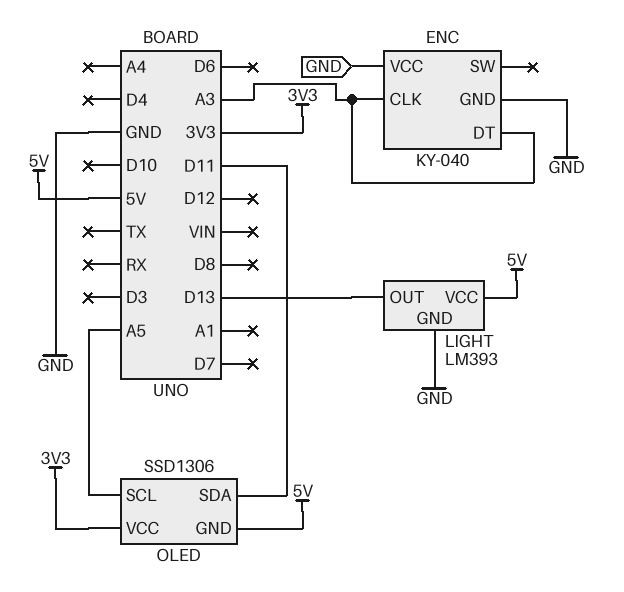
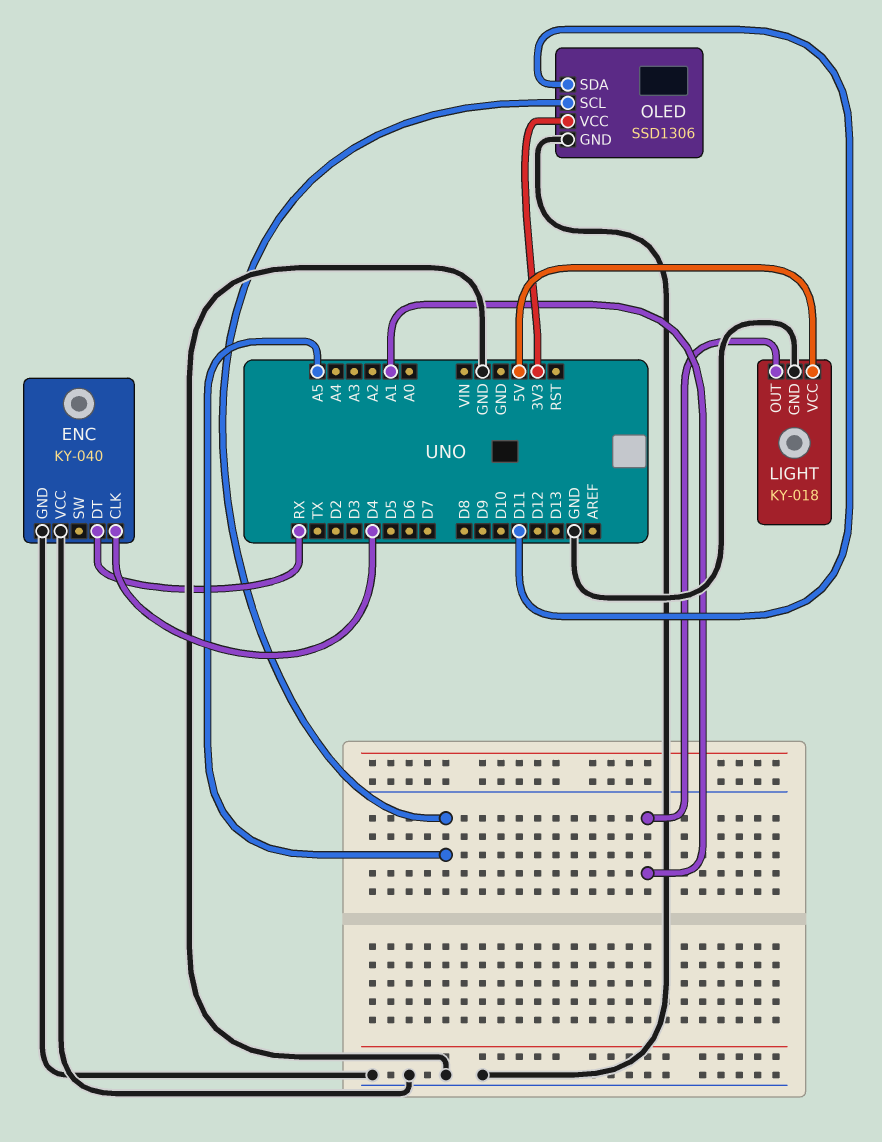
ENC pin CLK: A3 -> D4
ENC pin DT: A3 -> RX
LIGHT: LM393 -> KY-018
LIGHT pin OUT: D13 -> A1
OLED pin GND: 5V -> GND

